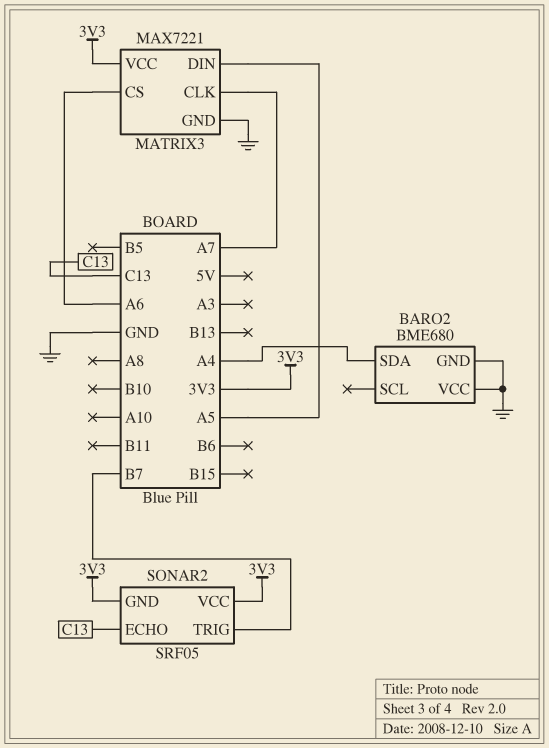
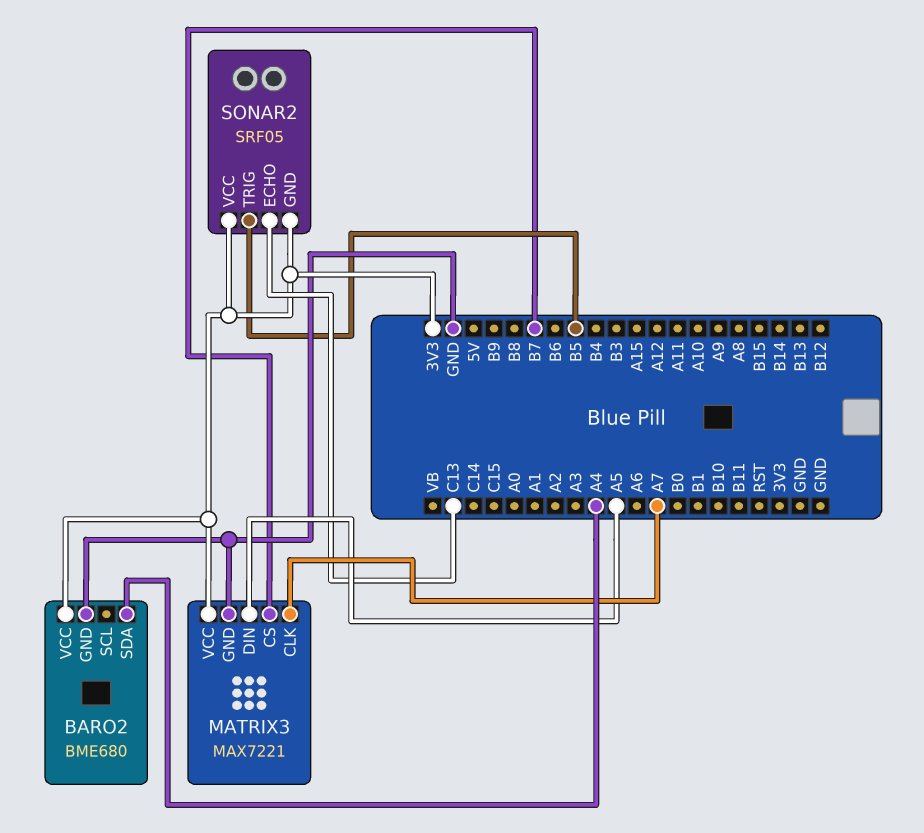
BARO2 pin VCC: GND -> 3V3
MATRIX3 pin CS: A6 -> B7
SONAR2 pin TRIG: B7 -> B5

